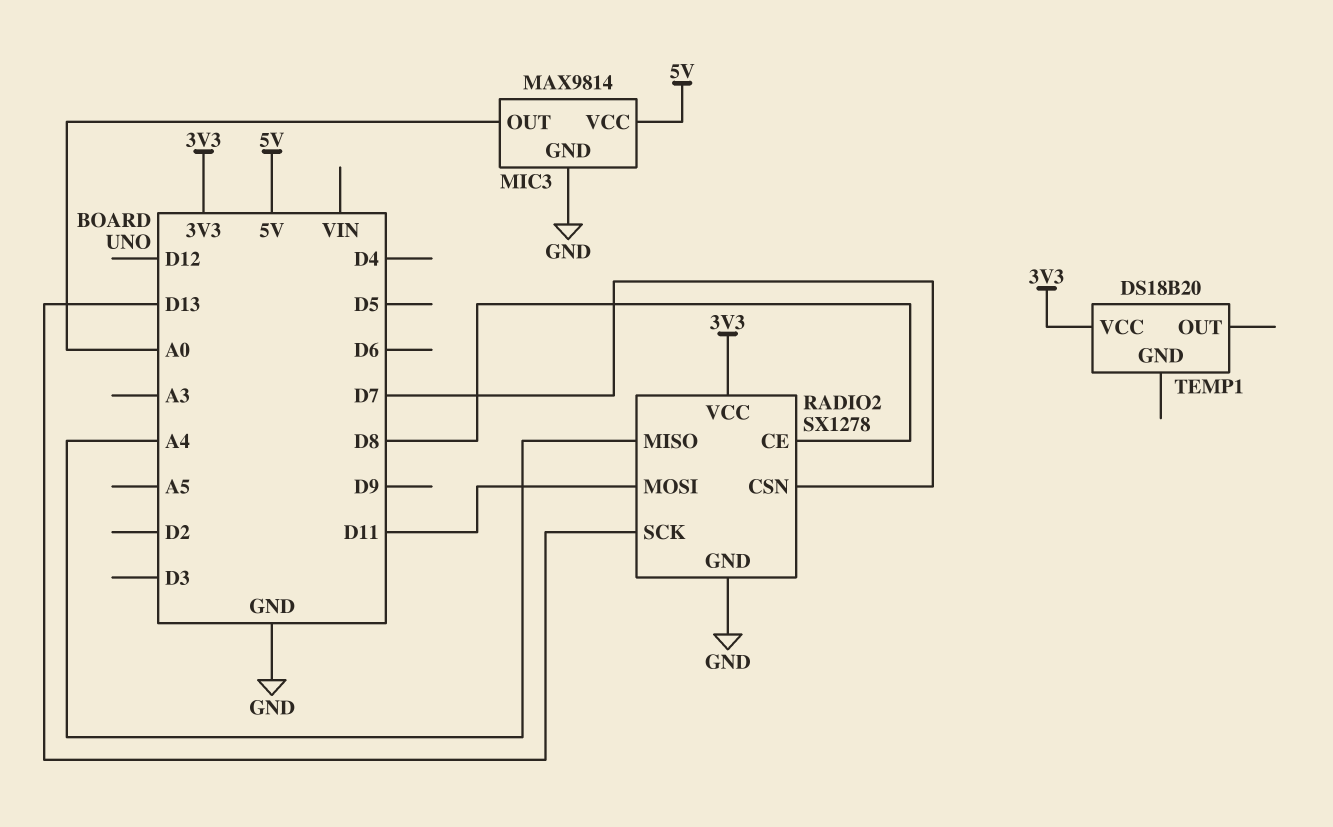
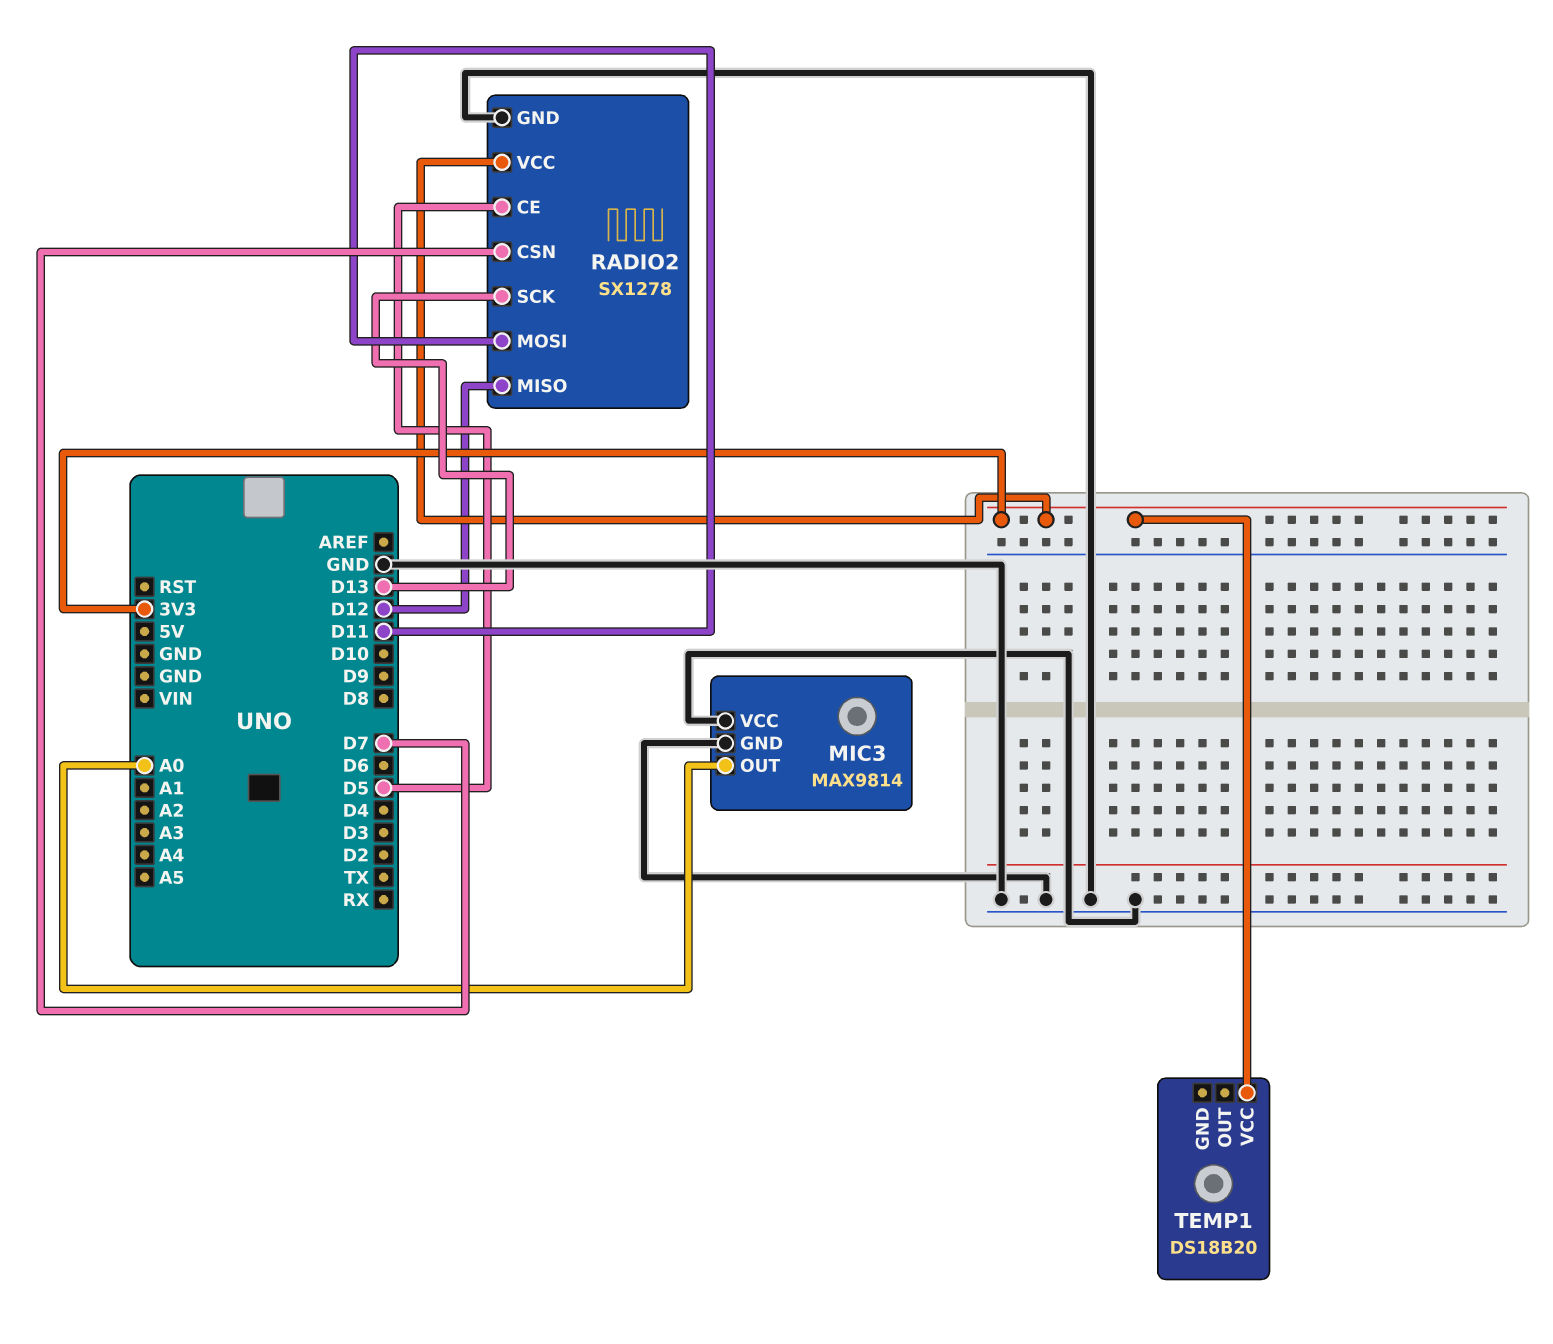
MIC3 pin VCC: 5V -> GND
RADIO2 pin CE: D8 -> D5
RADIO2 pin MISO: A4 -> D12

